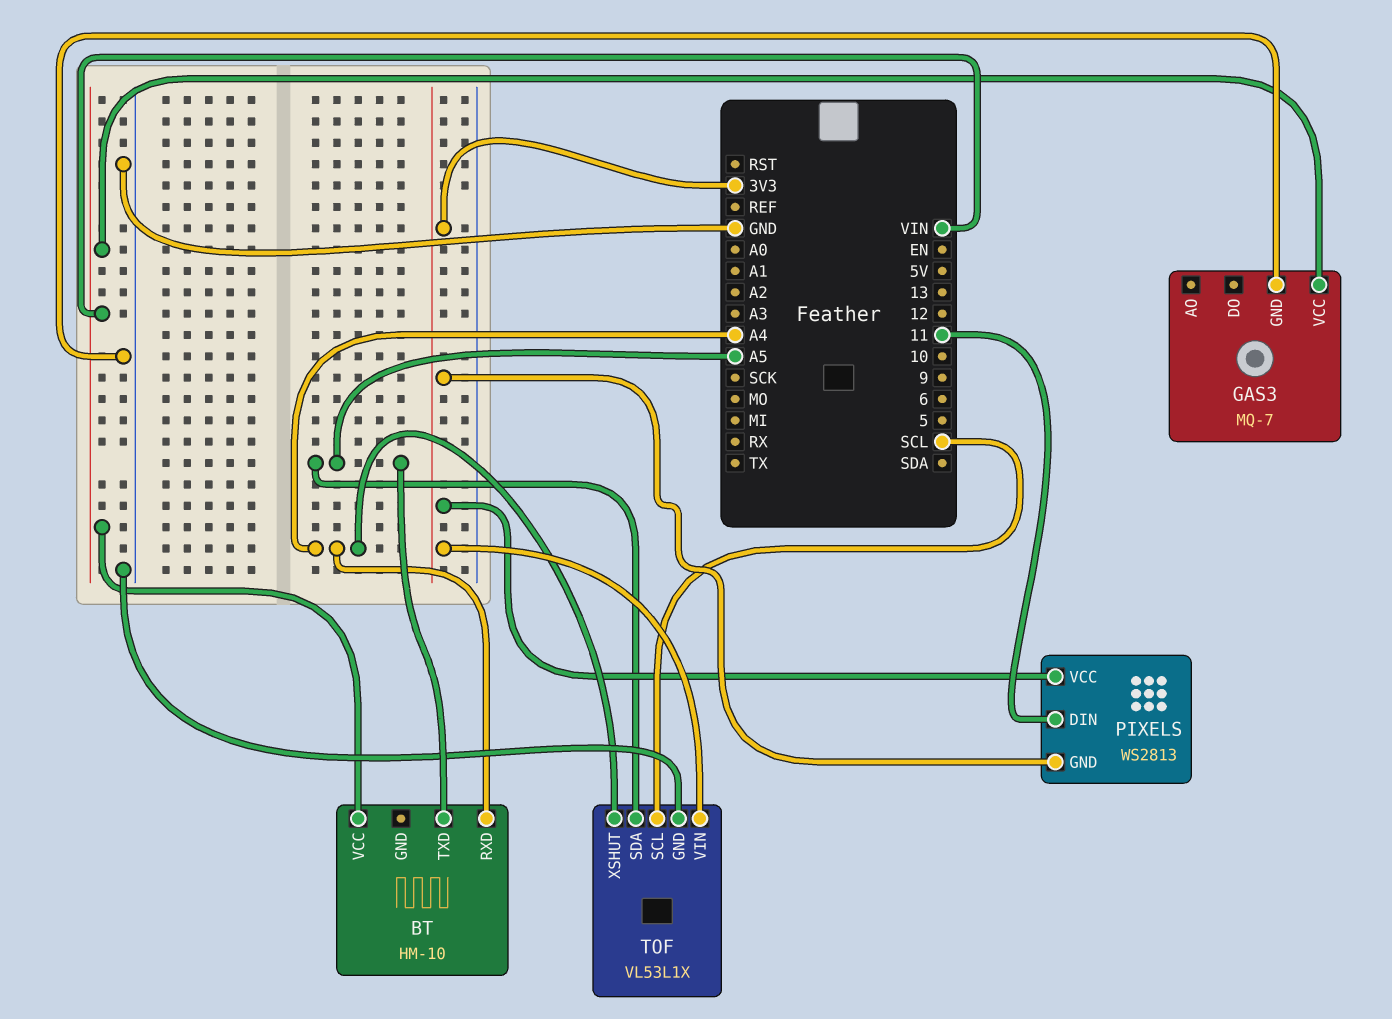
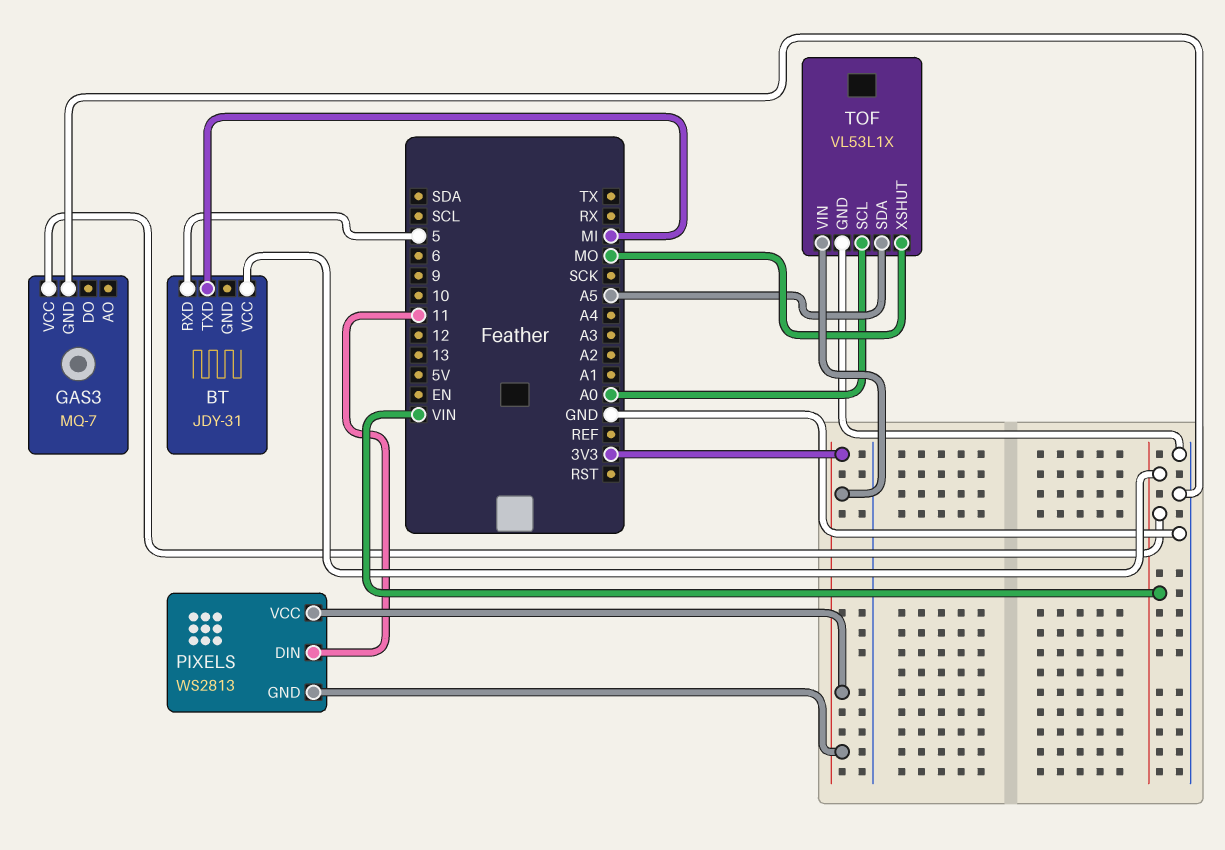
BT: HM-10 -> JDY-31
BT pin RXD: A4 -> 5
BT pin TXD: A5 -> MI
TOF pin SCL: SCL -> A0
TOF pin XSHUT: A4 -> MO

